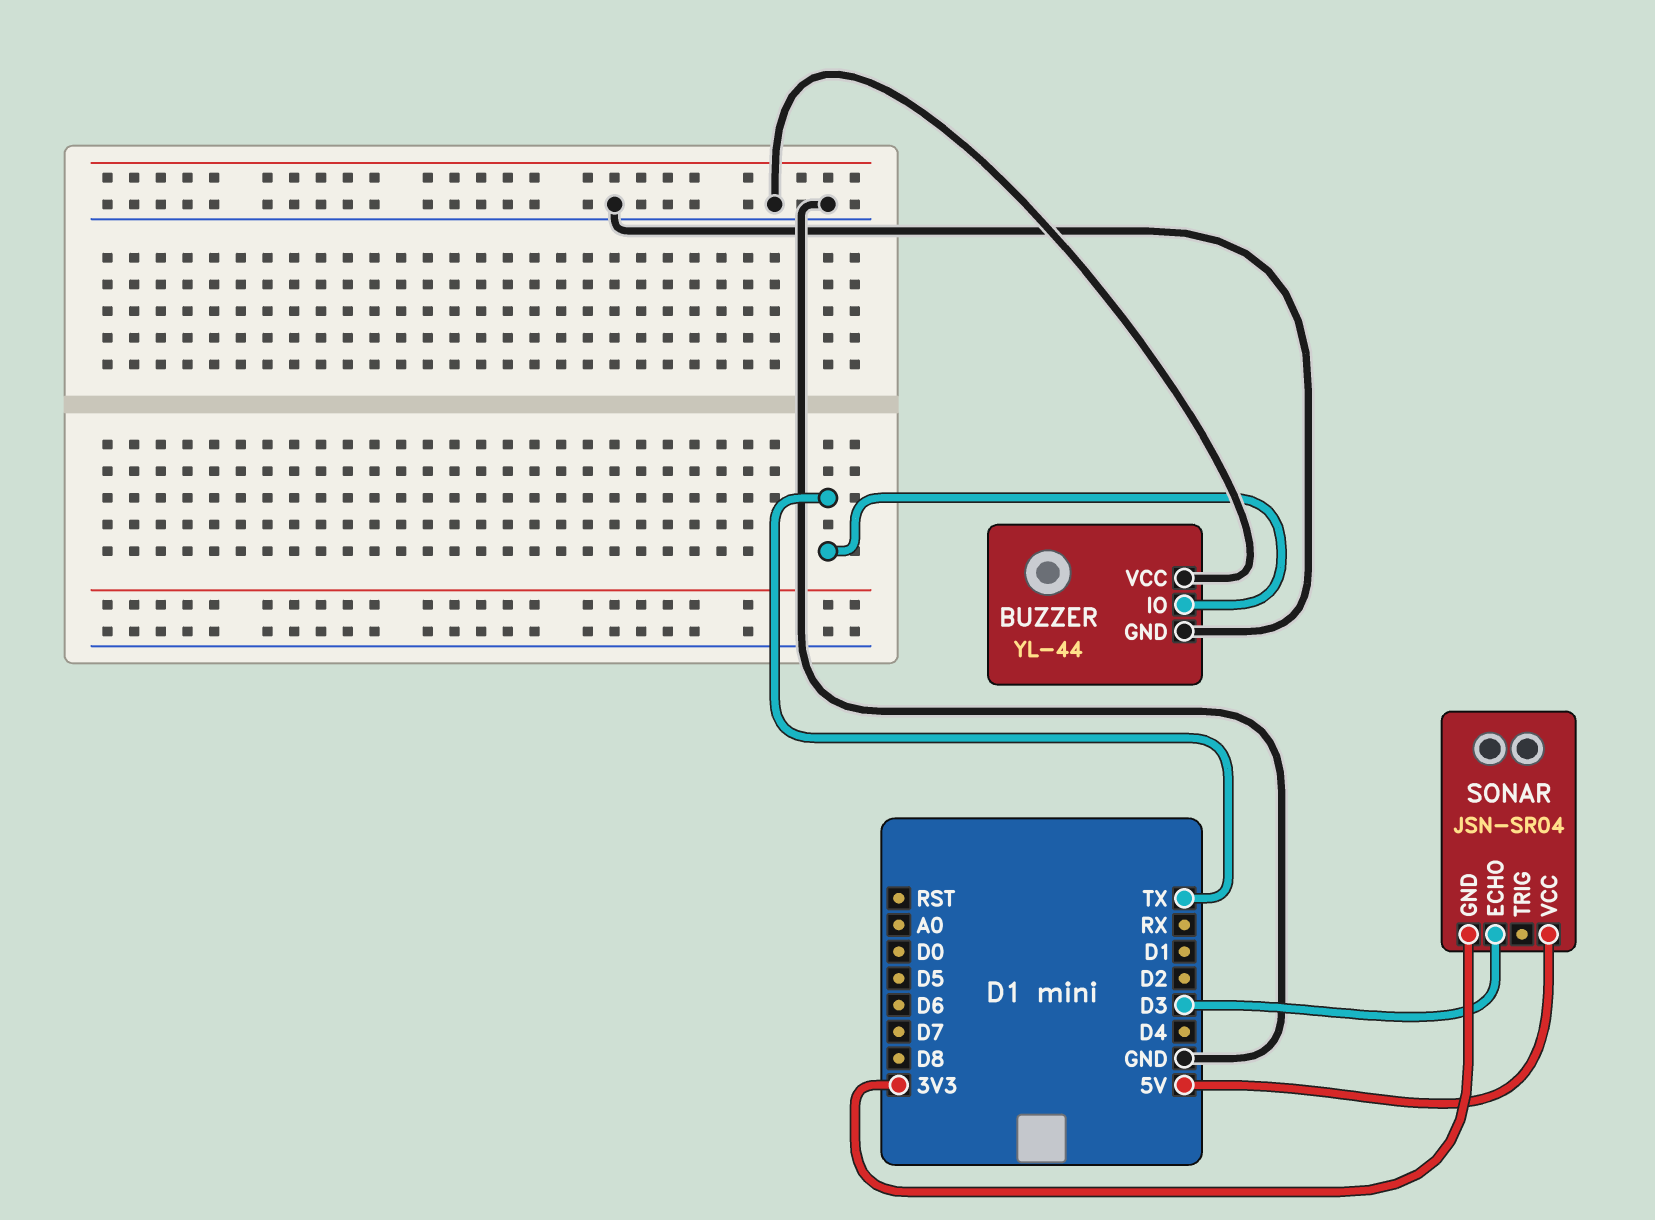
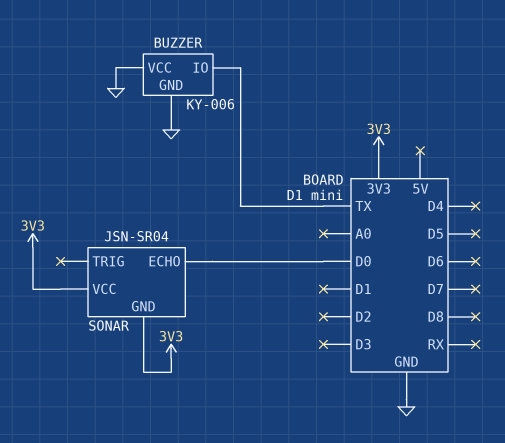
BUZZER: YL-44 -> KY-006
SONAR pin ECHO: D3 -> D0
SONAR pin VCC: 5V -> 3V3

